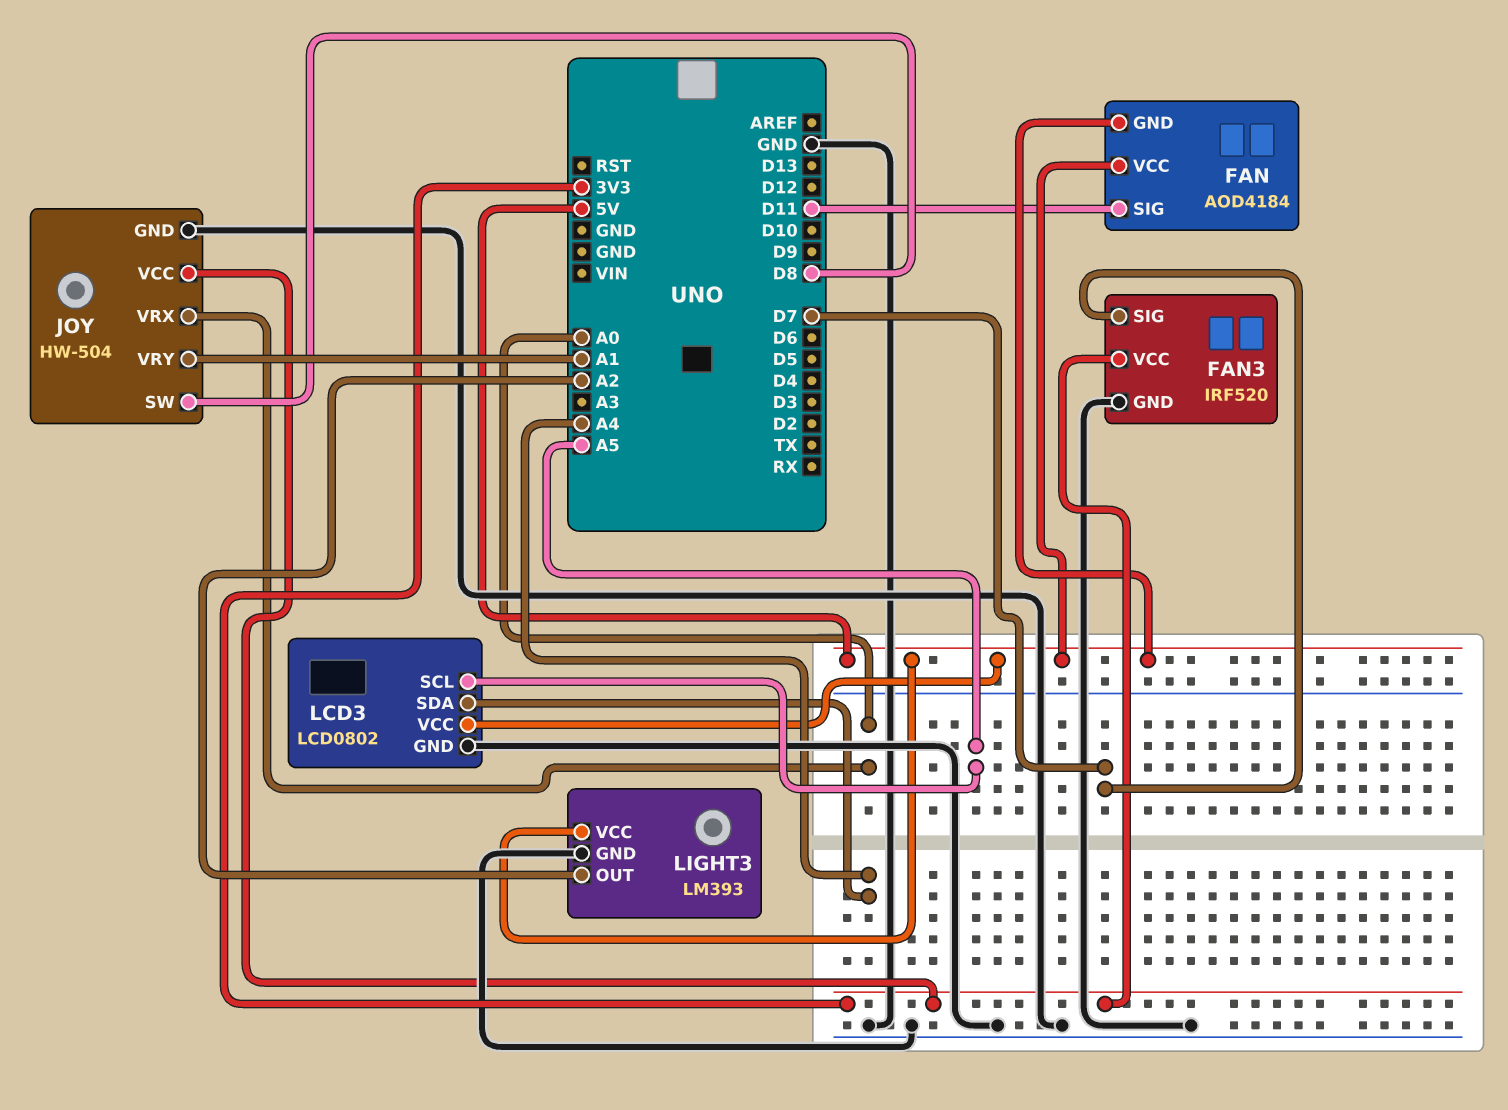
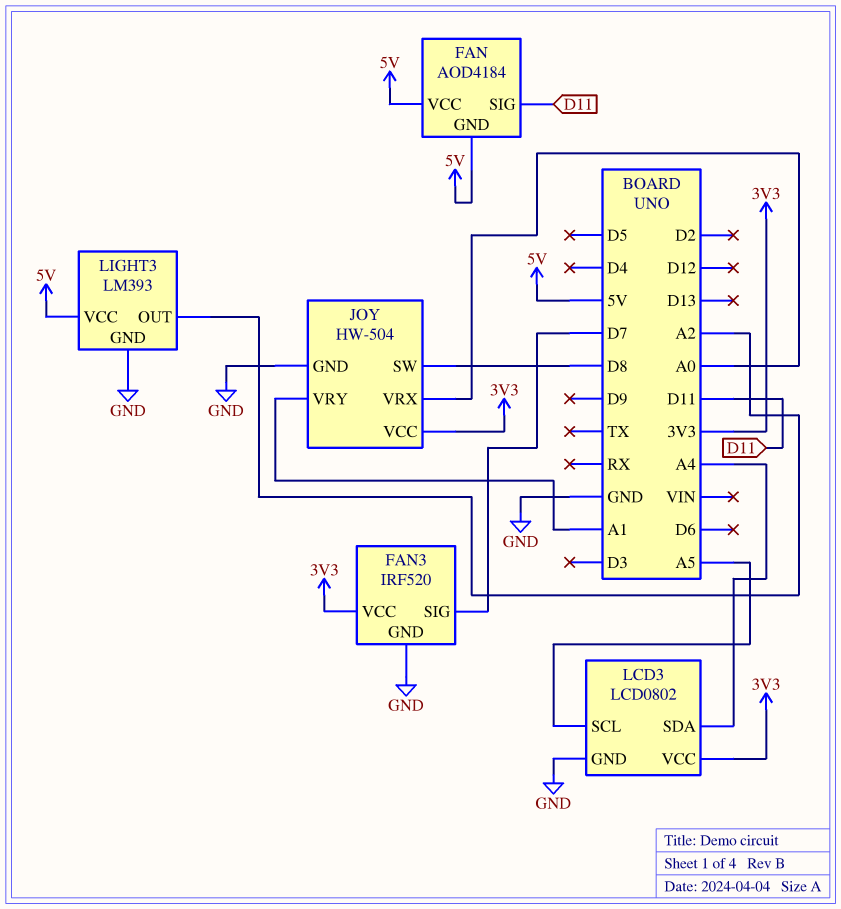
LCD3 pin VCC: 5V -> 3V3

